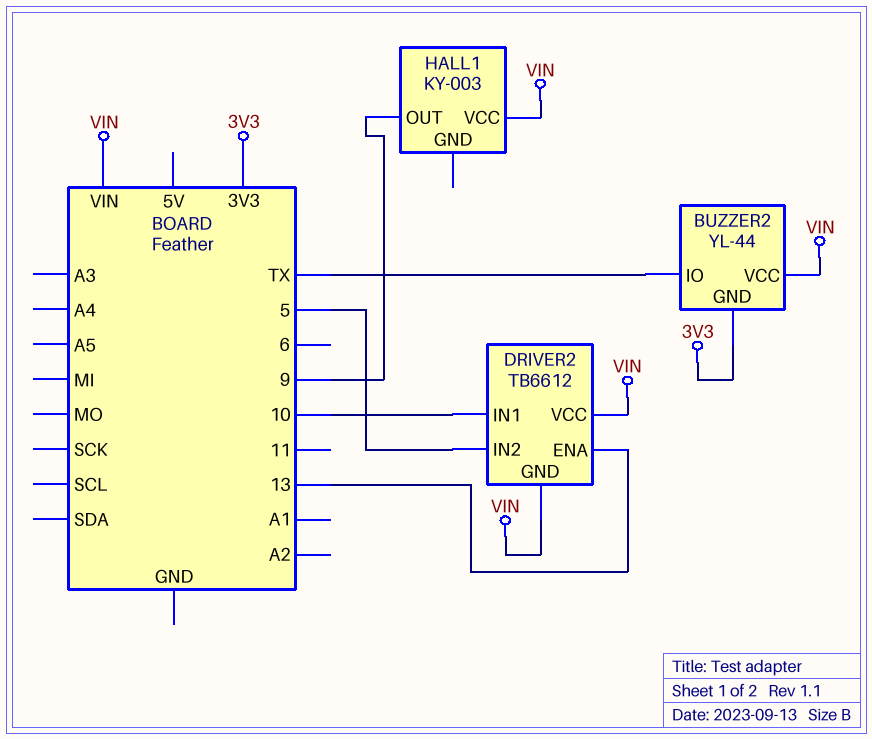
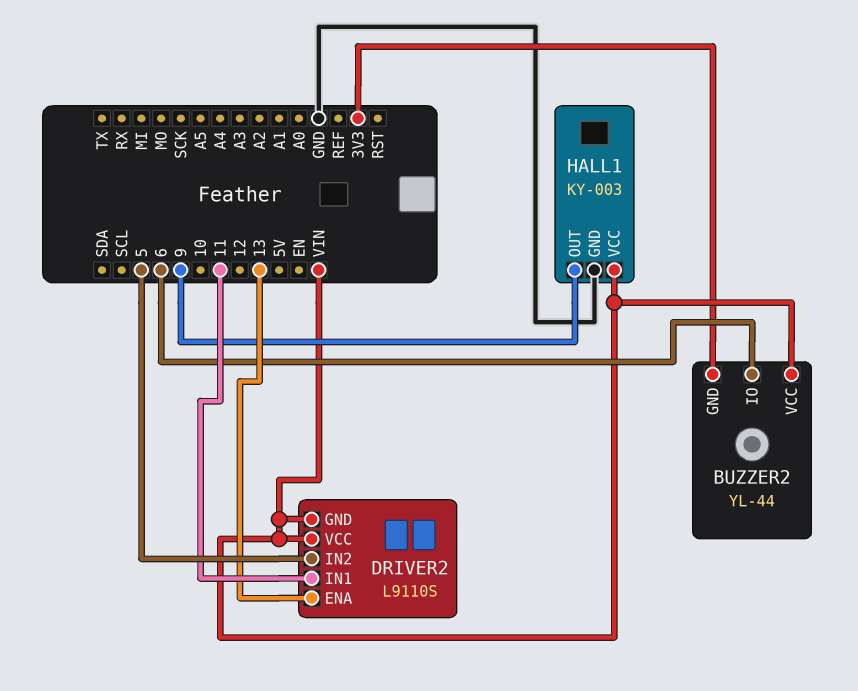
BUZZER2 pin IO: TX -> 6
DRIVER2: TB6612 -> L9110S
DRIVER2 pin IN1: 10 -> 11
HALL1 pin GND: none -> GND

